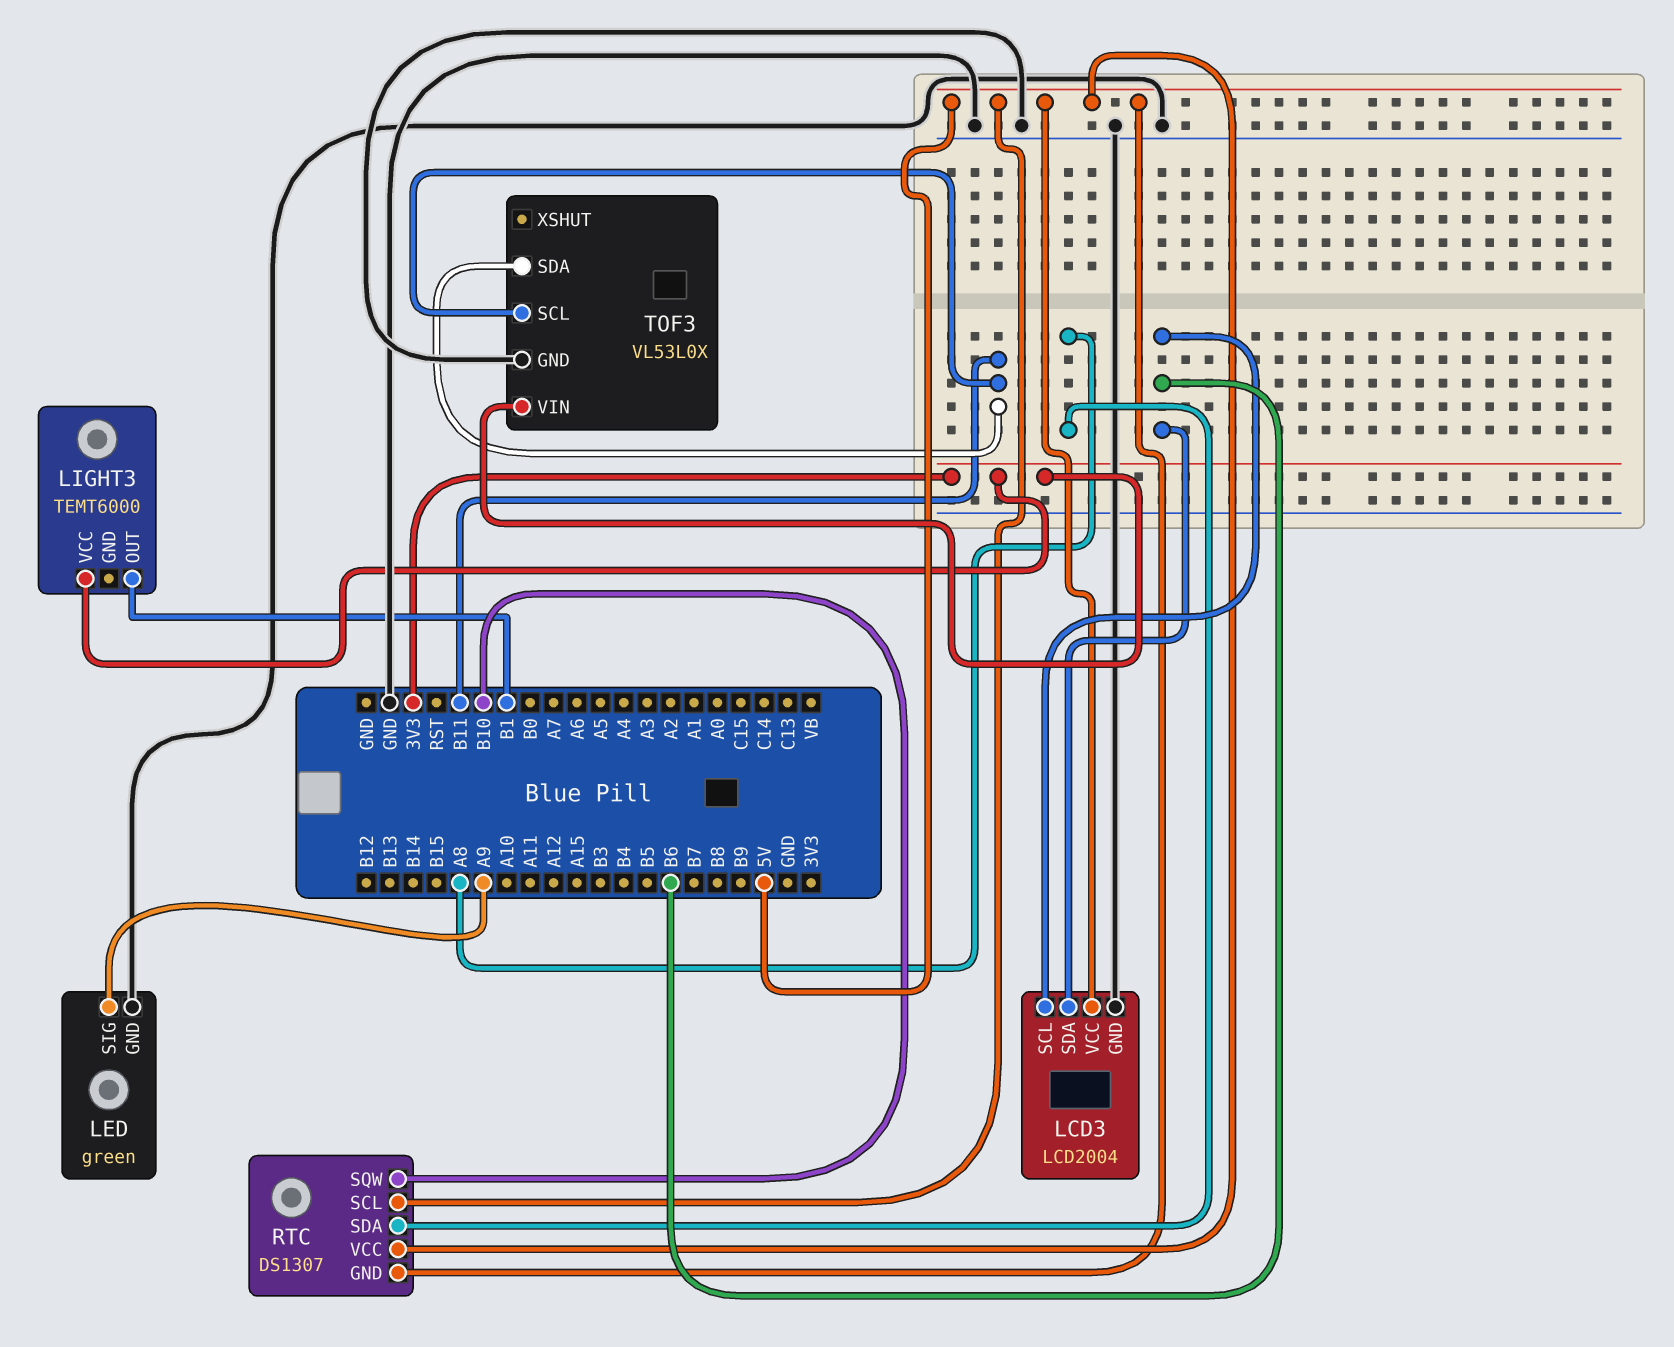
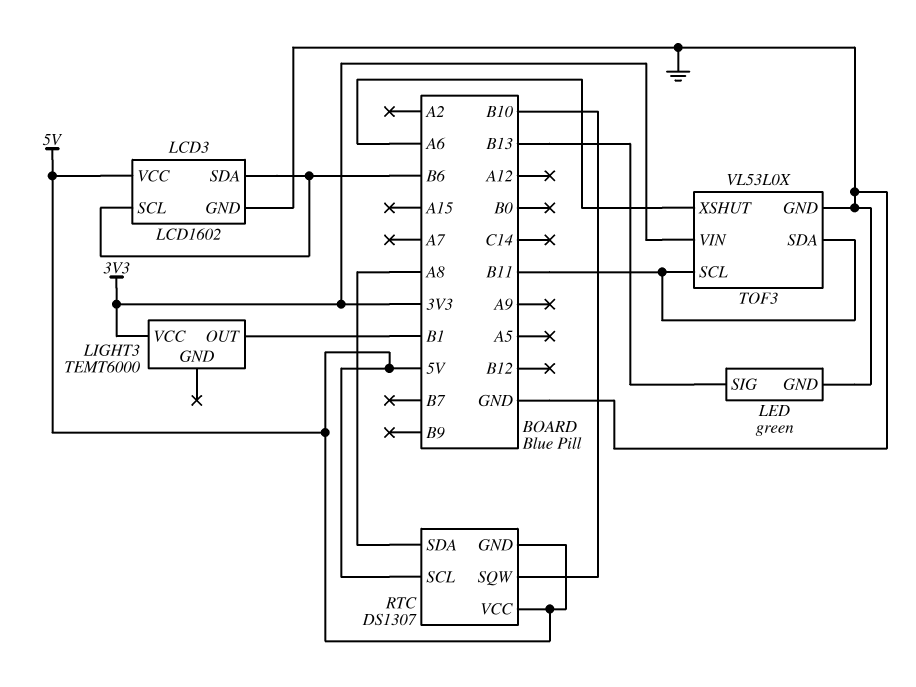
LCD3: LCD2004 -> LCD1602
LED pin SIG: A9 -> B13
TOF3 pin XSHUT: none -> A6

